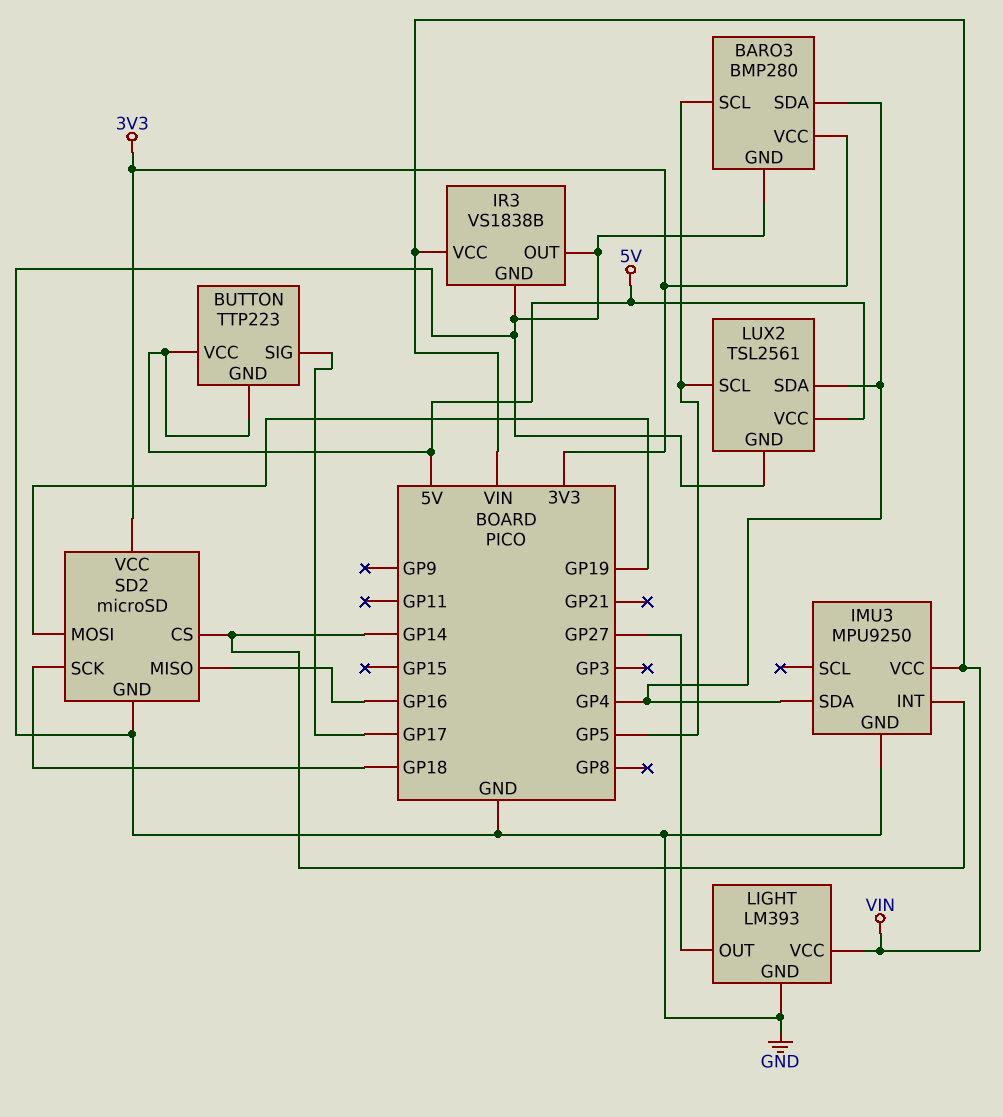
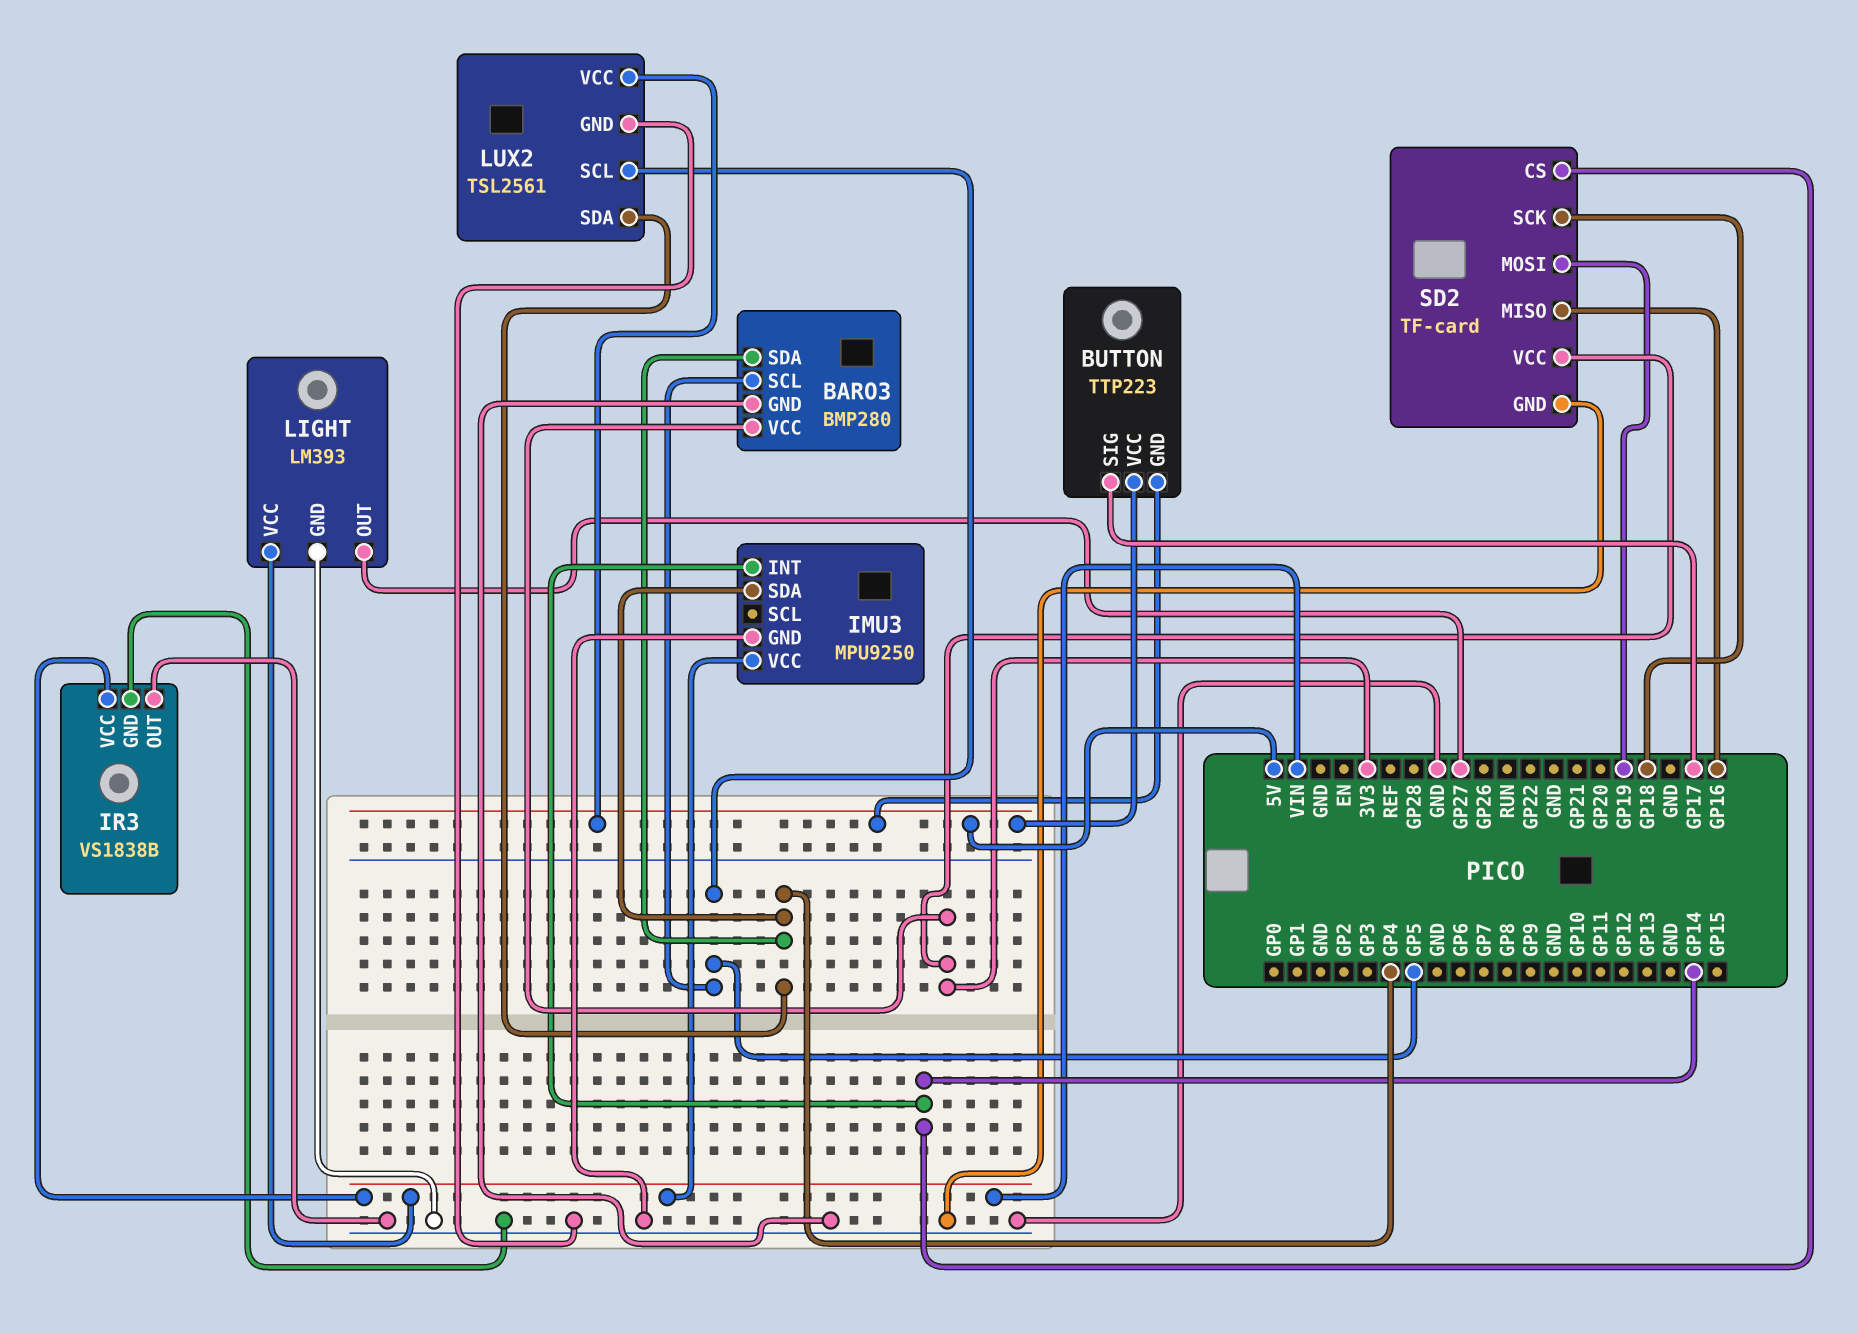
SD2: microSD -> TF-card

